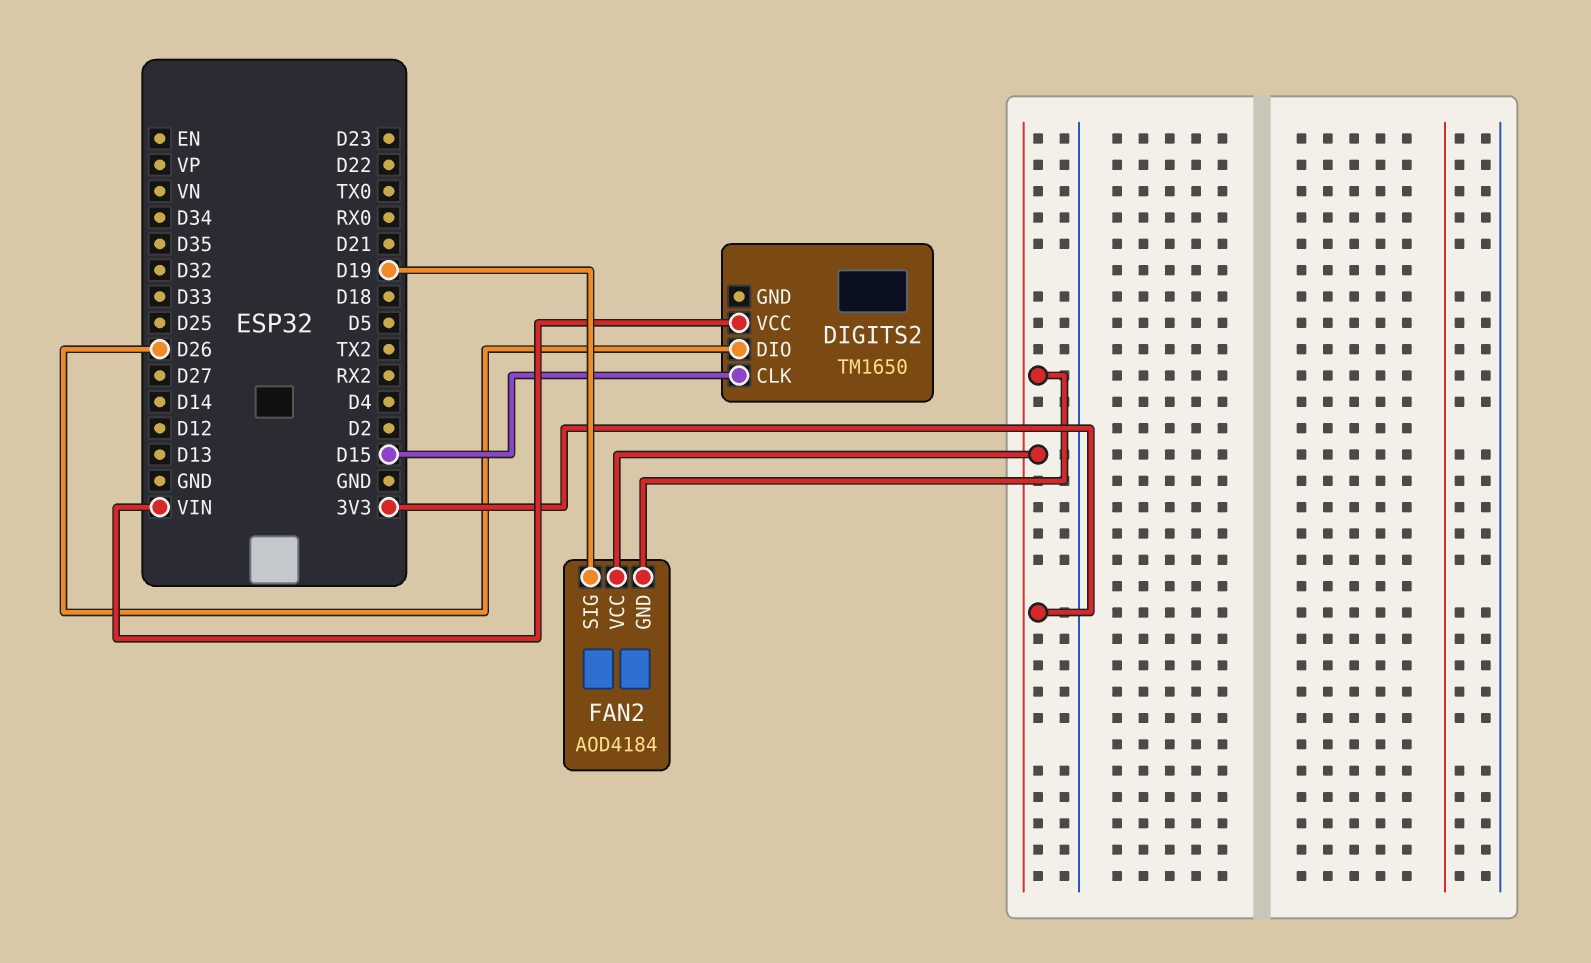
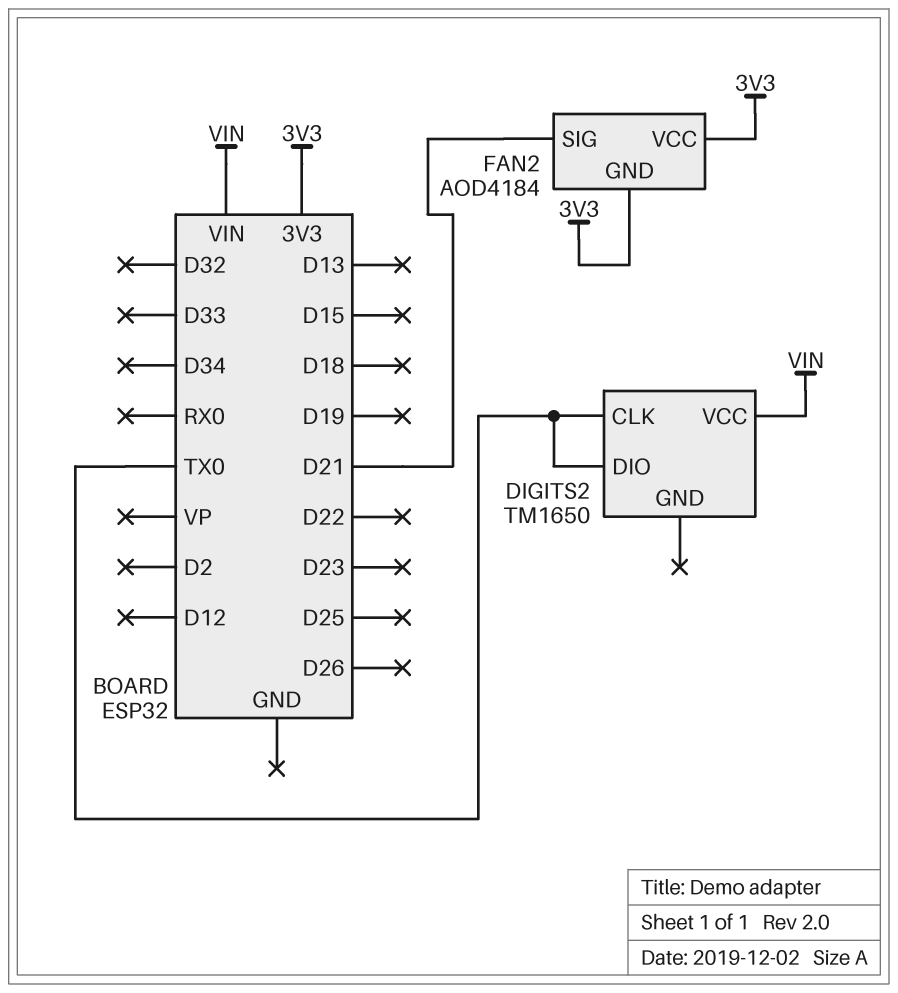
DIGITS2 pin CLK: D15 -> TX0
DIGITS2 pin DIO: D26 -> TX0
FAN2 pin SIG: D19 -> D21

